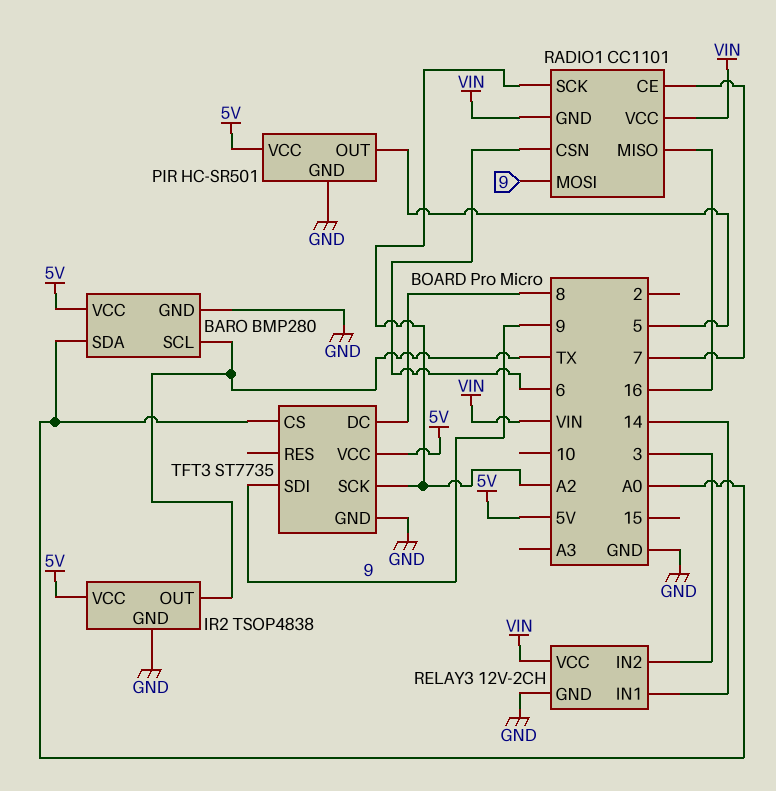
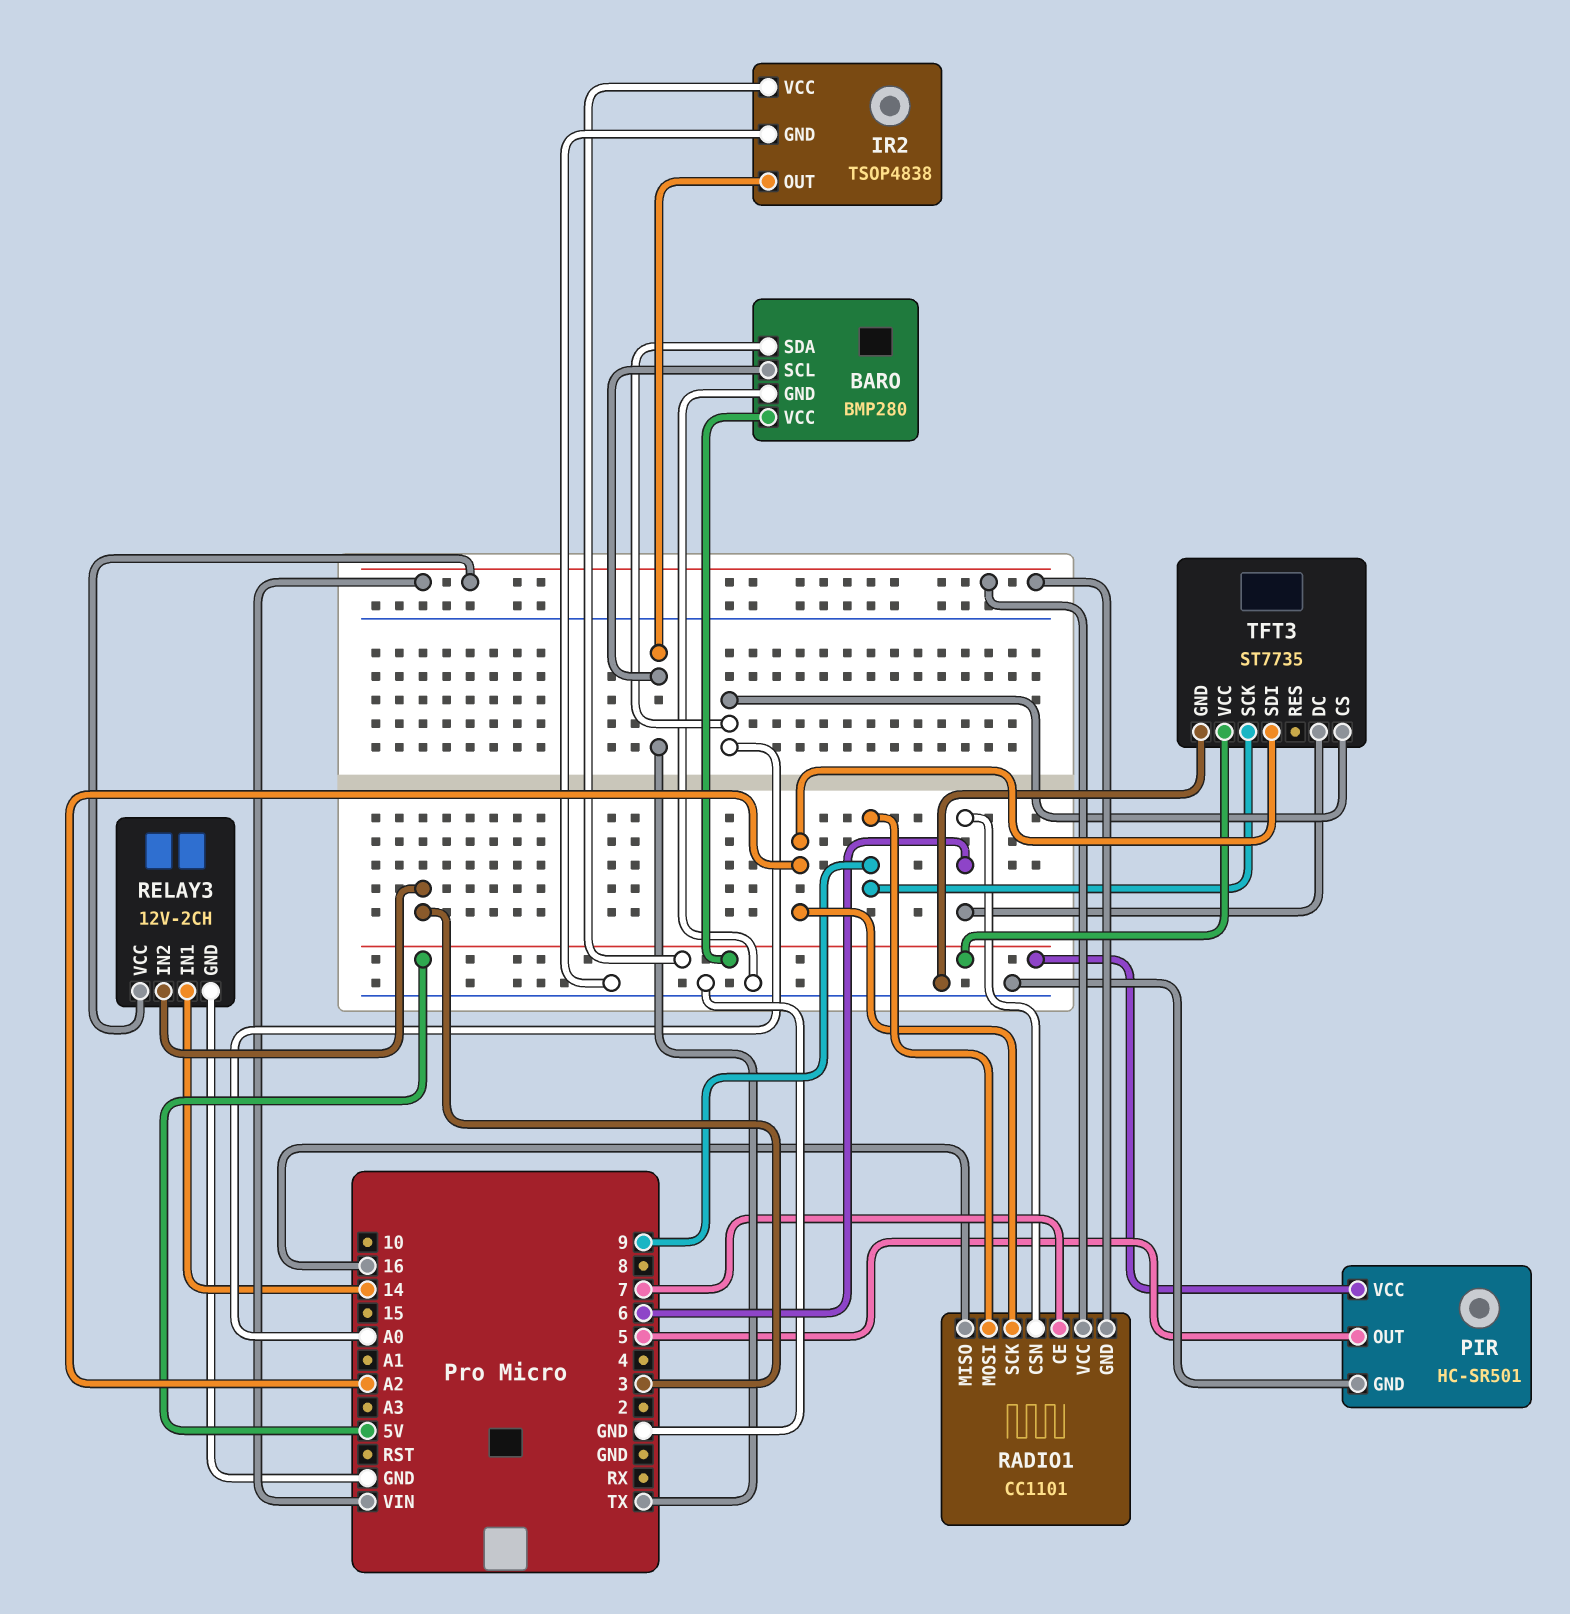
TFT3 pin DC: 8 -> 6
TFT3 pin SCK: A2 -> 9
TFT3 pin SDI: 9 -> A2

